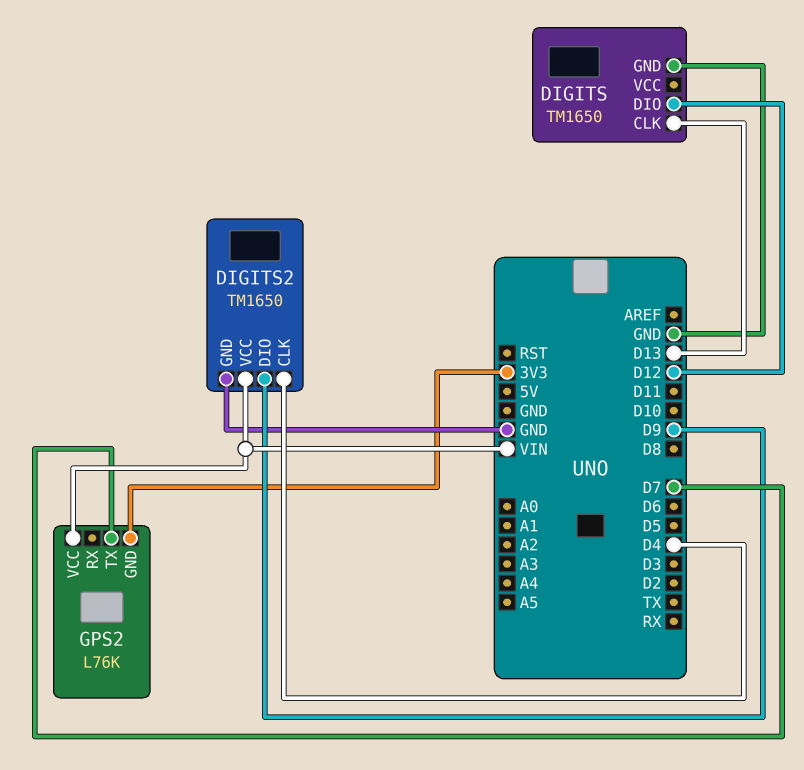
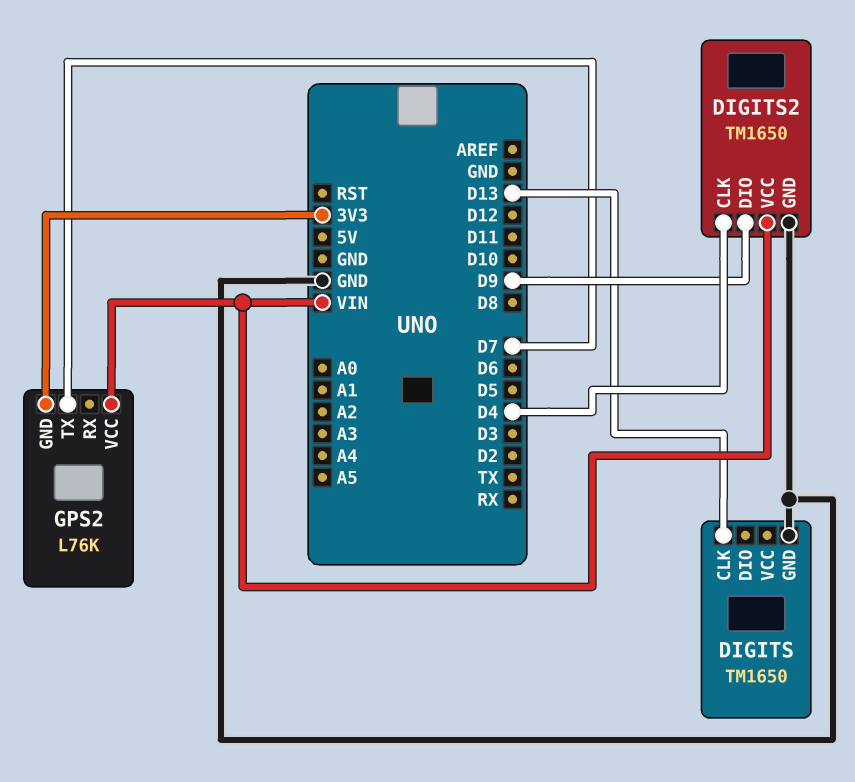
DIGITS pin DIO: D12 -> none

